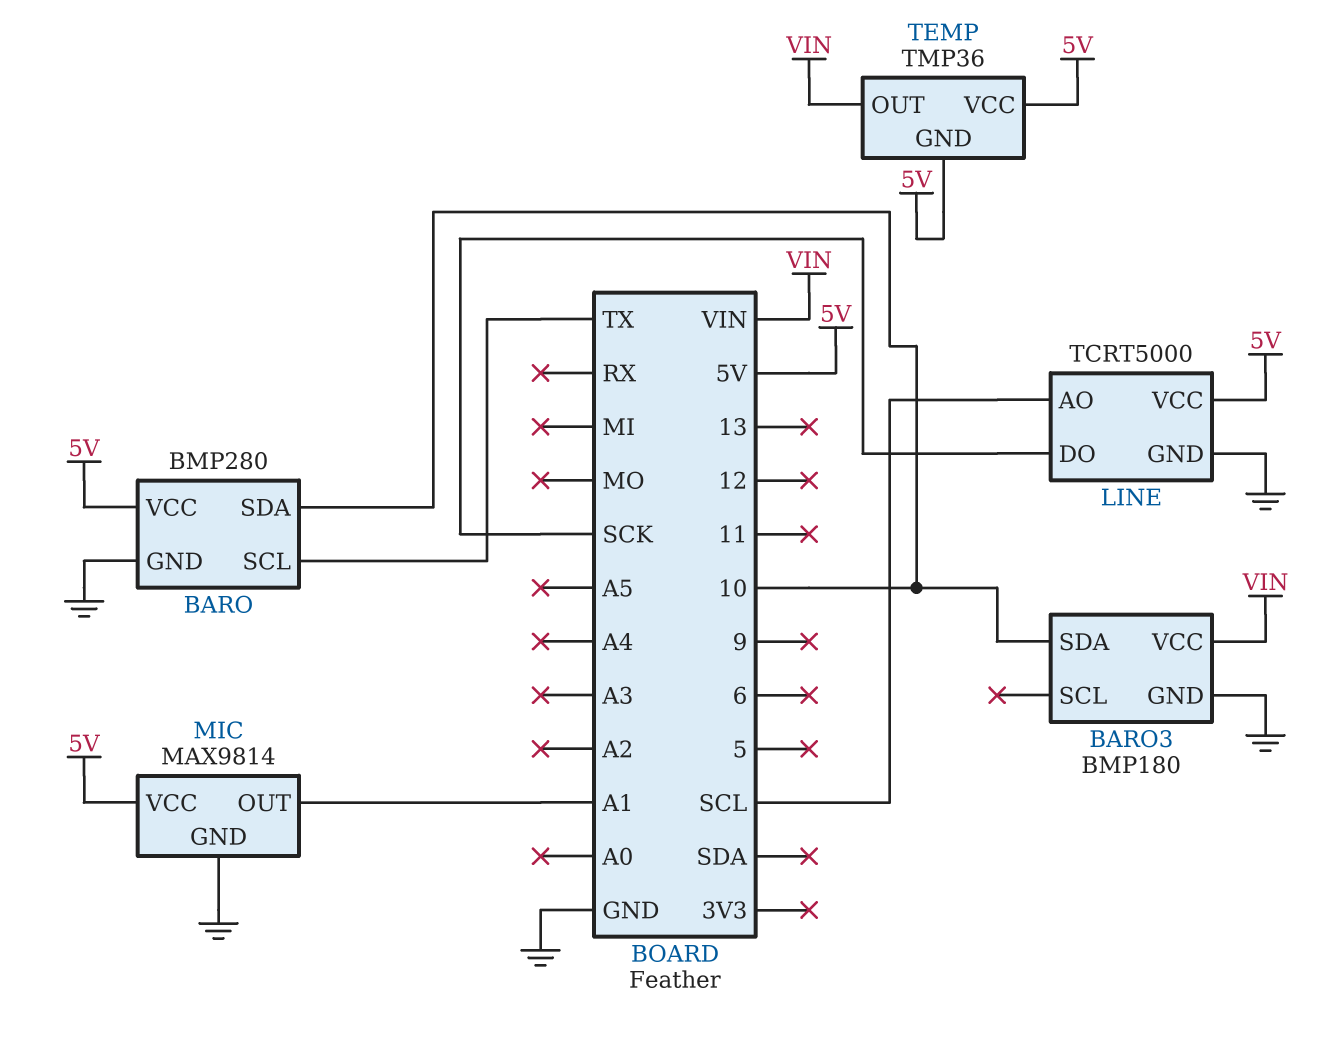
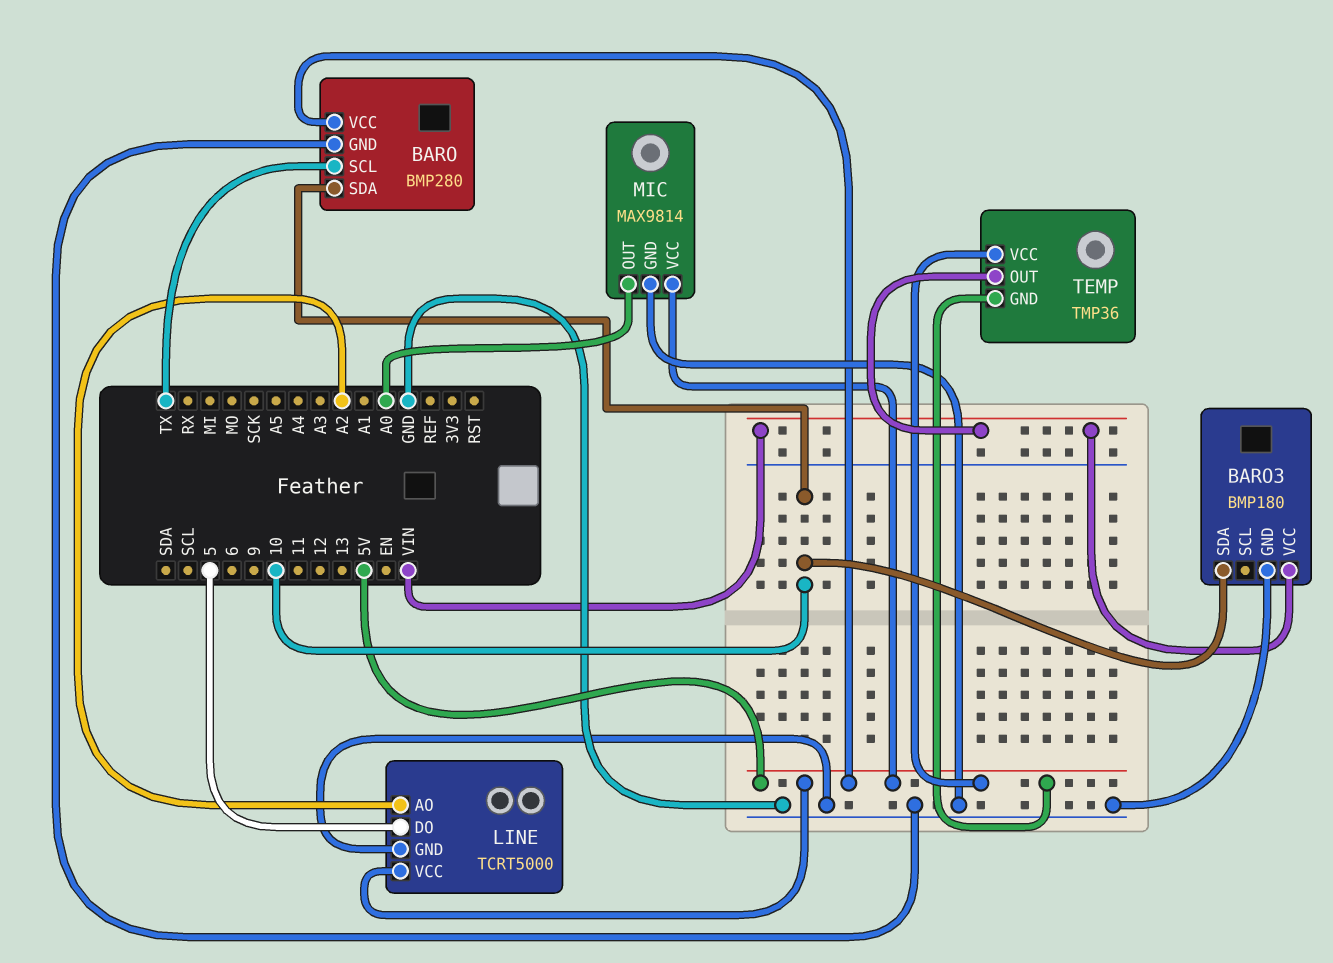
LINE pin AO: SCL -> A2
LINE pin DO: SCK -> 5
MIC pin OUT: A1 -> A0

